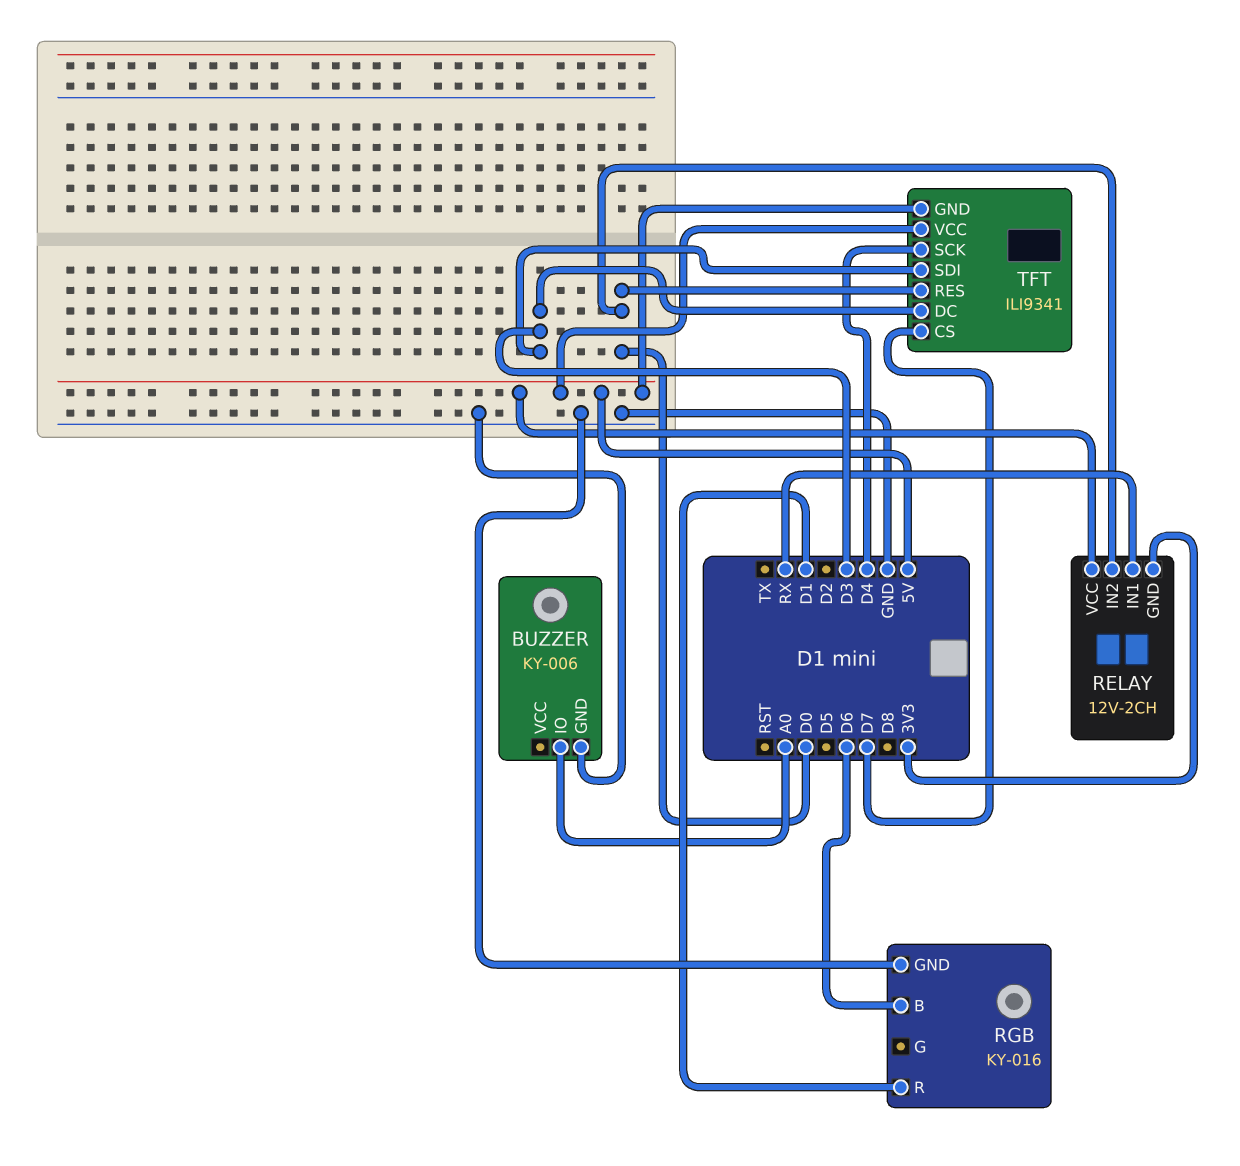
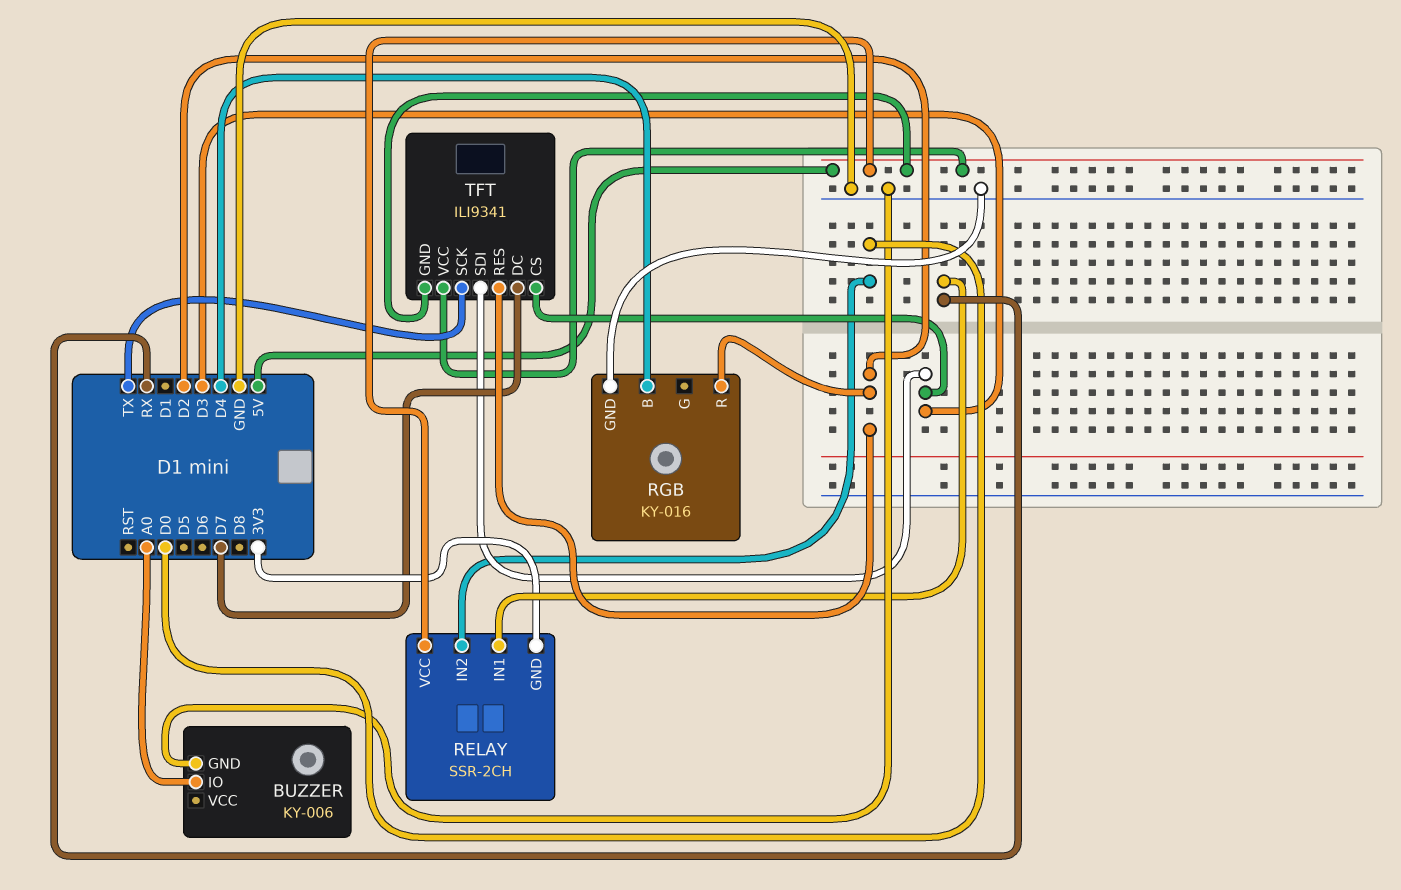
RELAY: 12V-2CH -> SSR-2CH
RGB pin B: D6 -> D4
RGB pin R: D1 -> D2
TFT pin CS: D7 -> D3
TFT pin DC: D3 -> D7
TFT pin RES: D0 -> D2
TFT pin SCK: D4 -> TX

